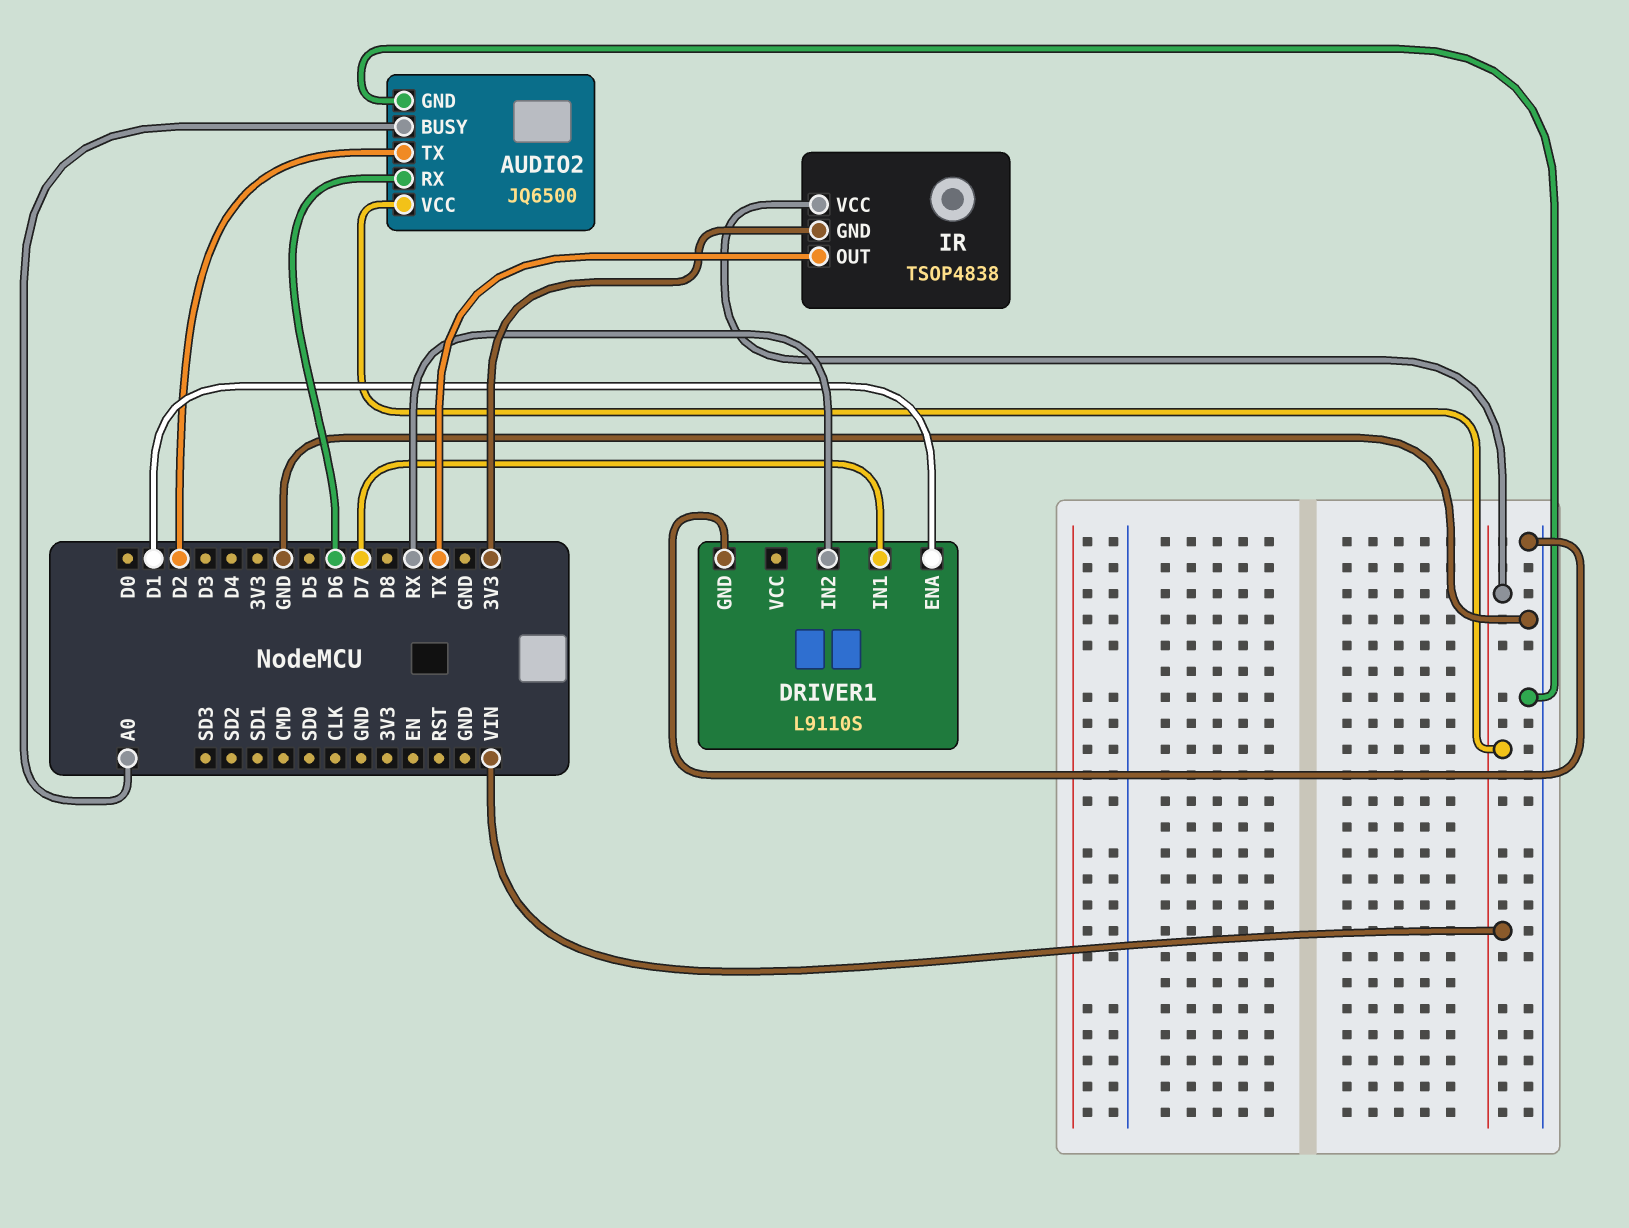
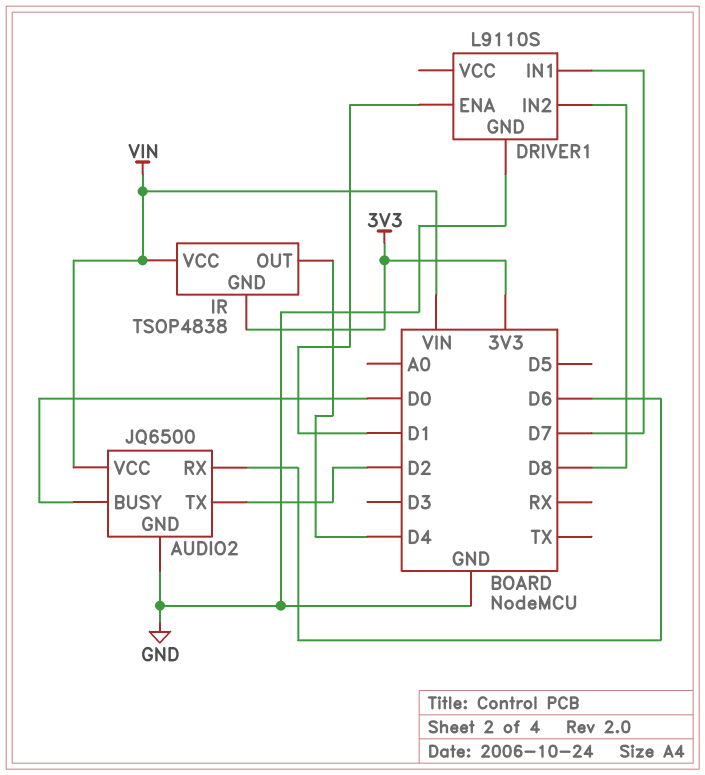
AUDIO2 pin BUSY: A0 -> D0
DRIVER1 pin IN2: RX -> D8
IR pin OUT: TX -> D4

